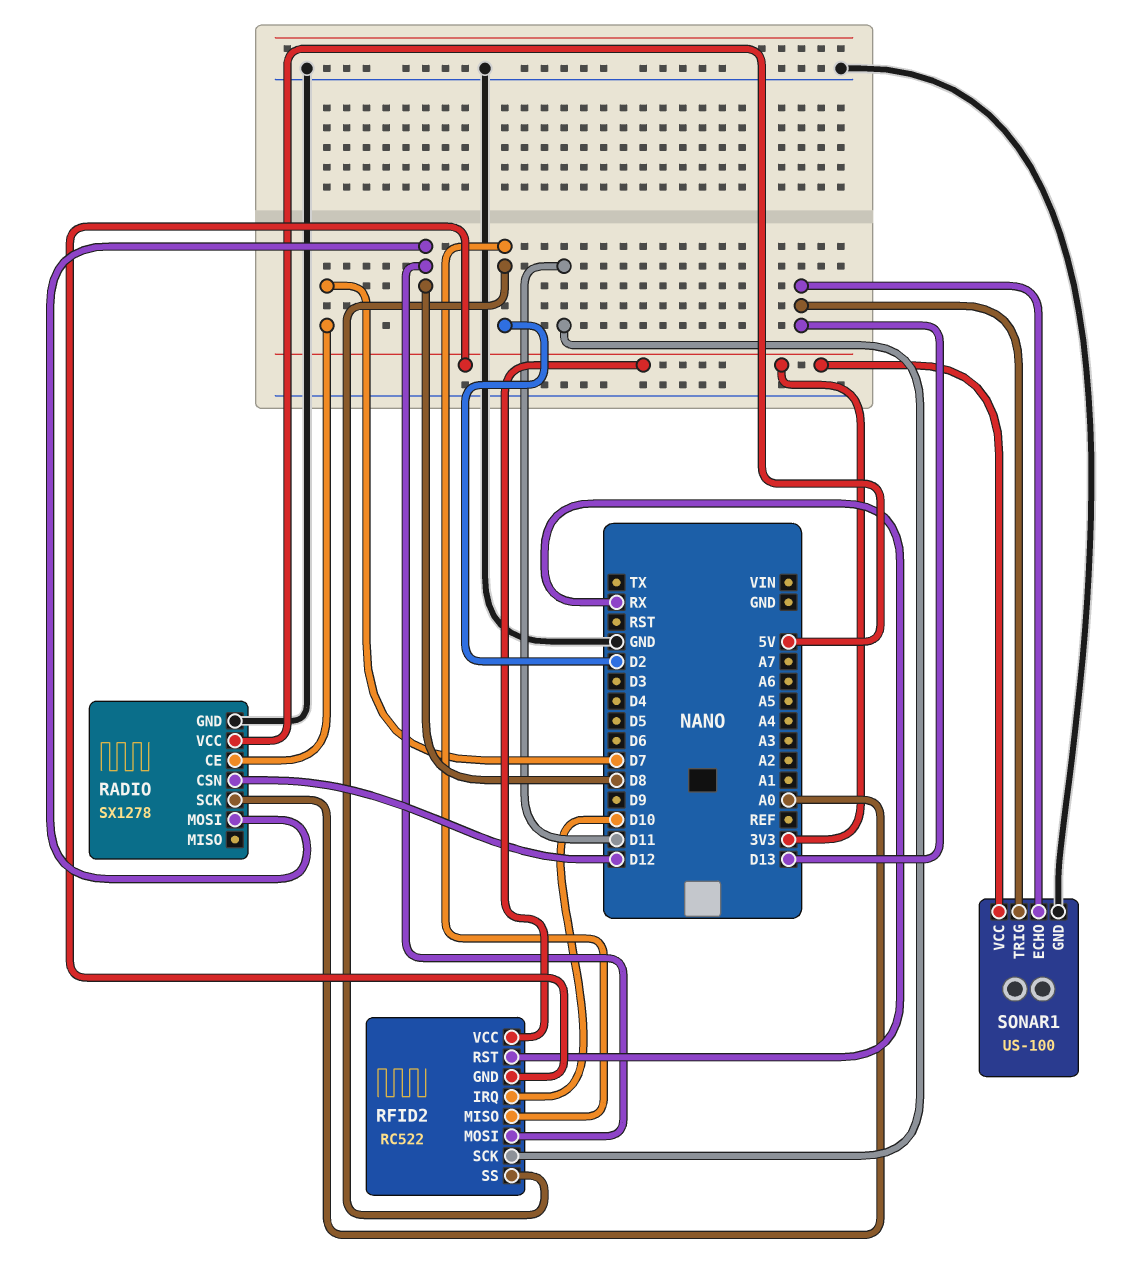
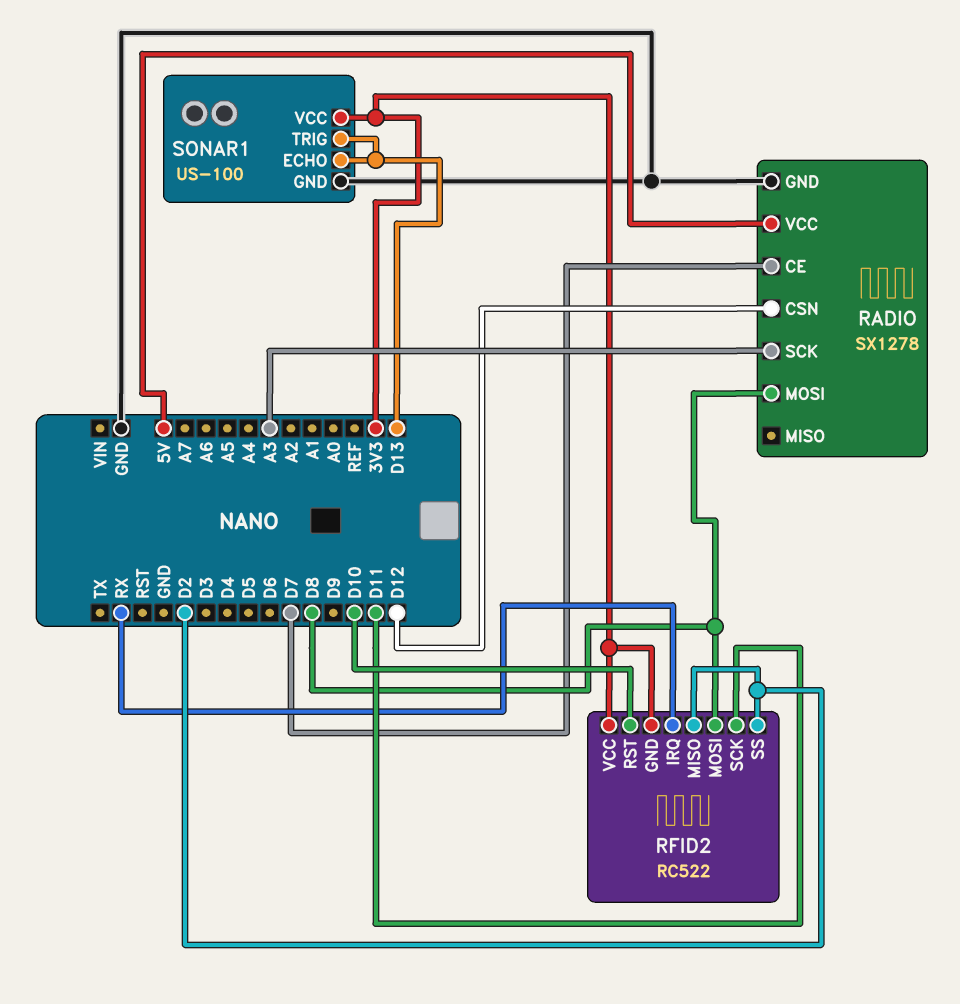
RADIO pin SCK: A0 -> A3
RFID2 pin IRQ: D10 -> RX
RFID2 pin RST: RX -> D10

